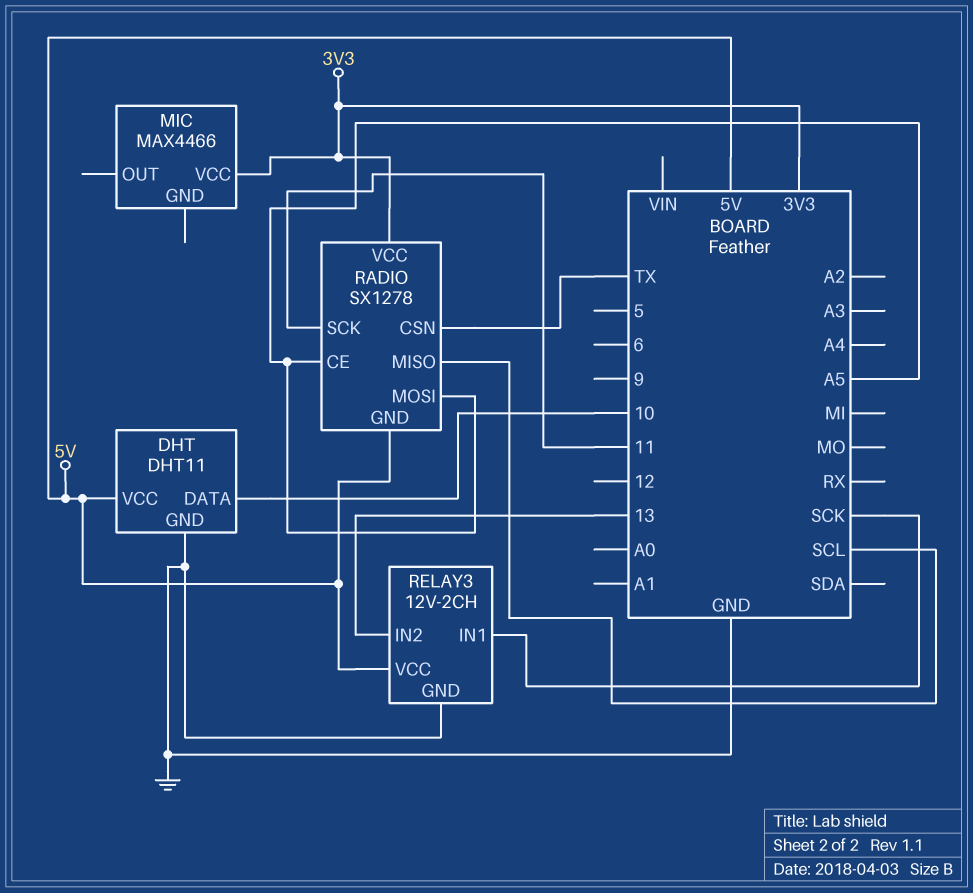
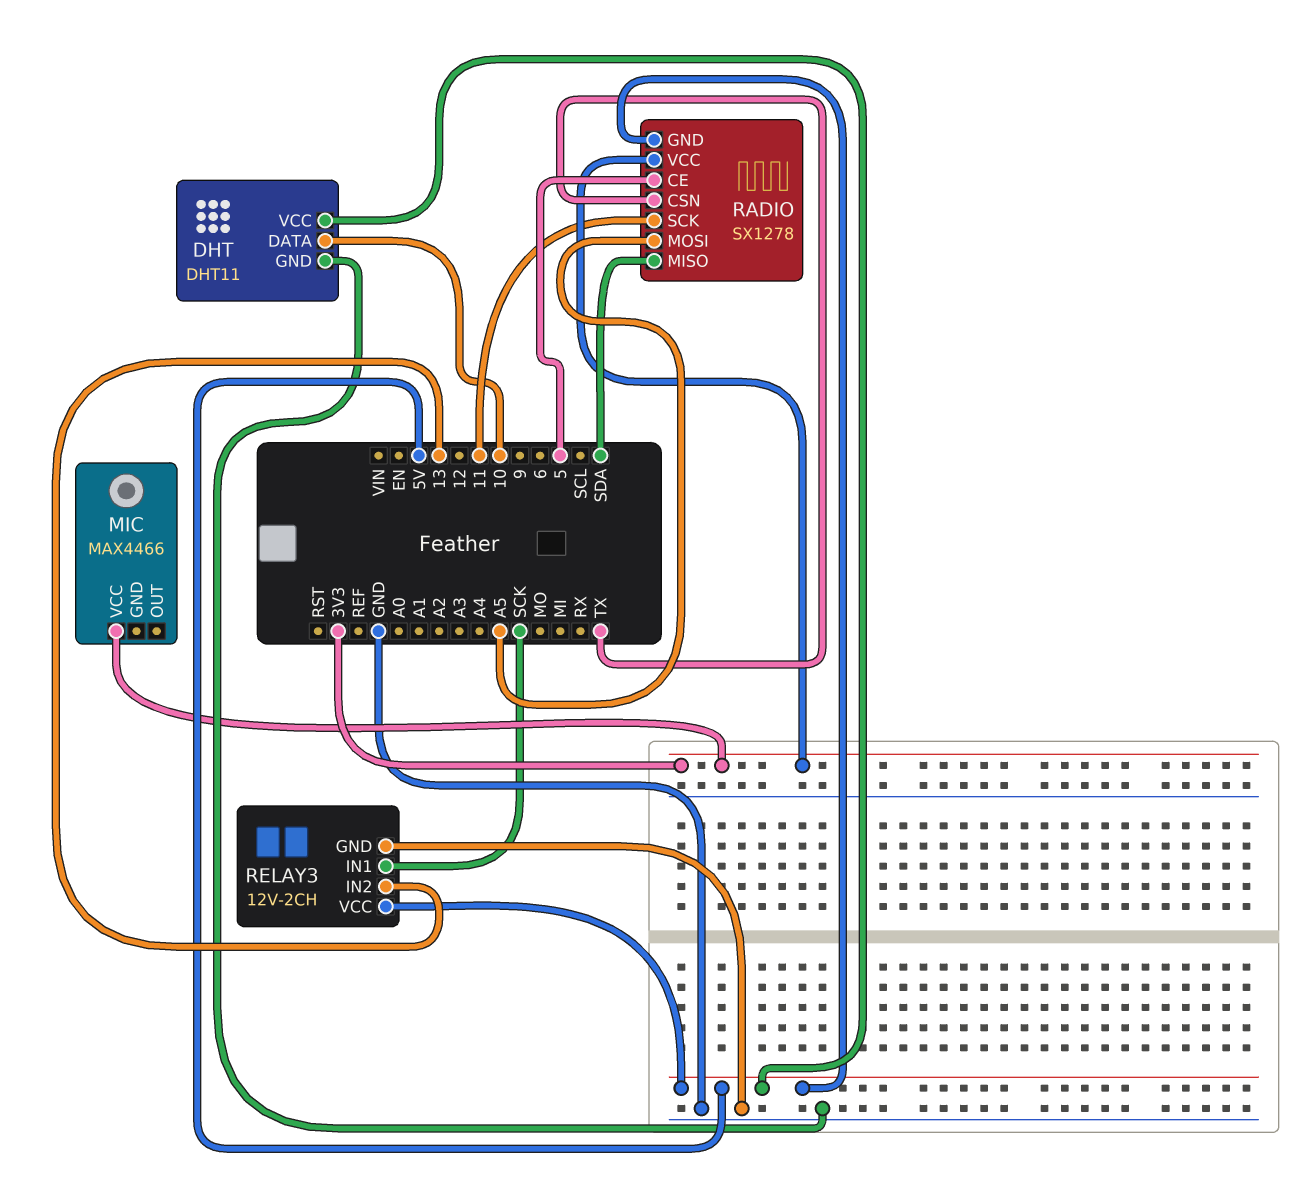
RADIO pin CE: A5 -> 5
RADIO pin MISO: SCL -> SDA

